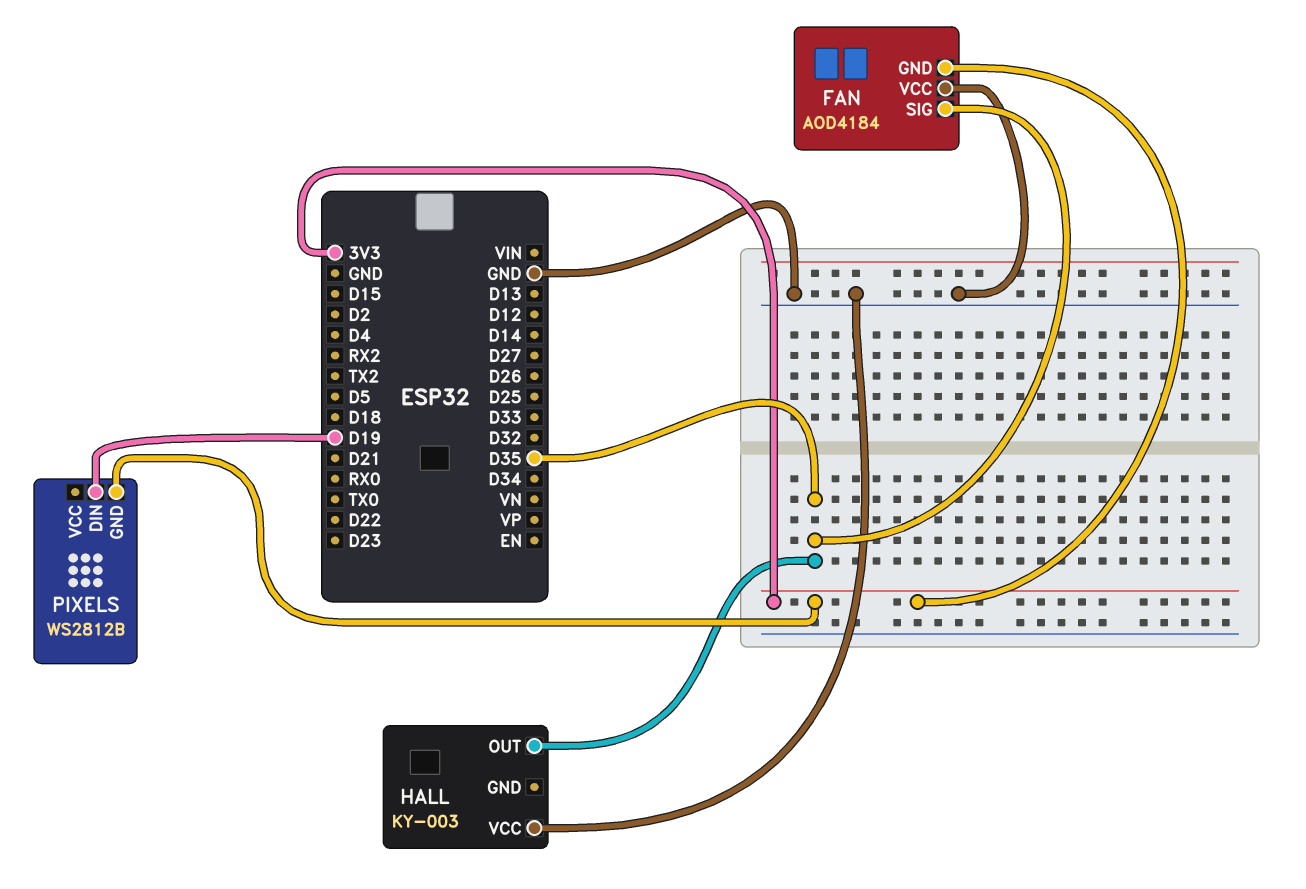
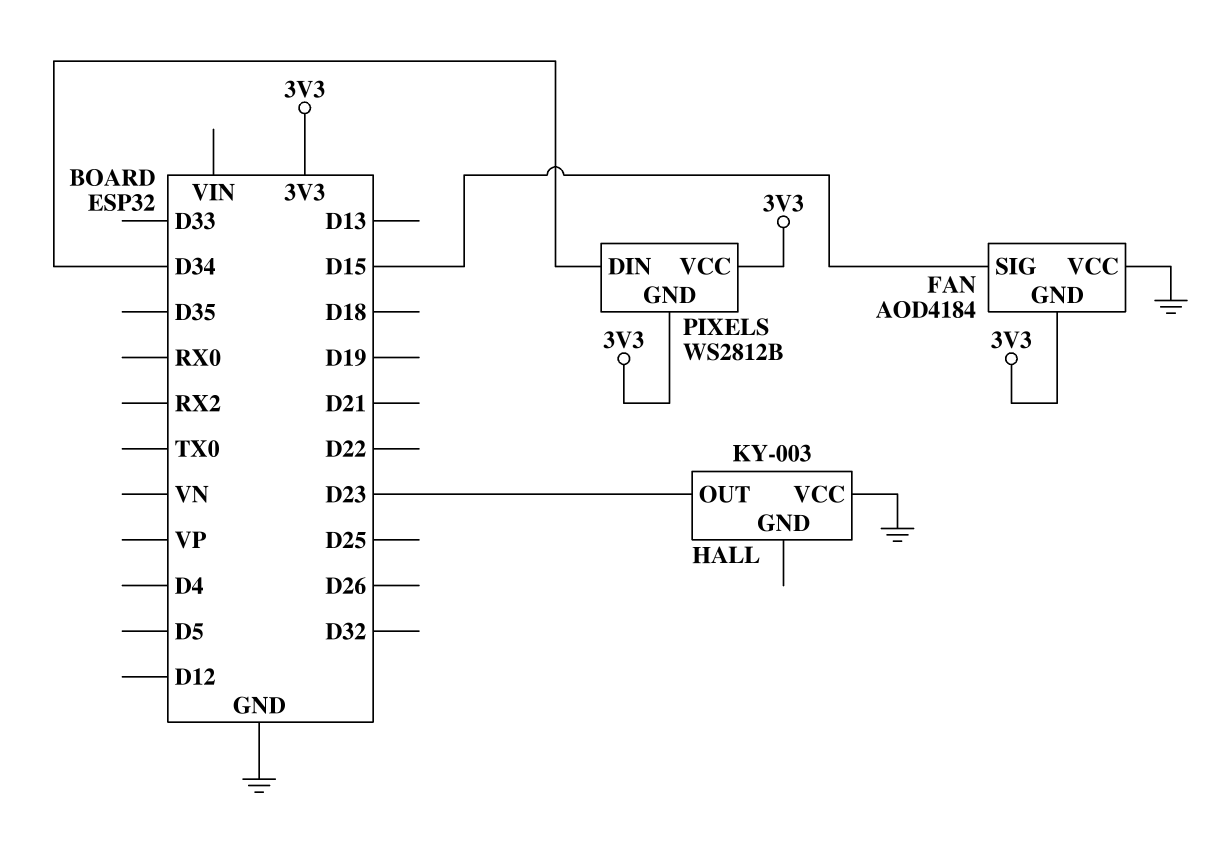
FAN pin SIG: D35 -> D15
HALL pin OUT: D35 -> D23
PIXELS pin DIN: D19 -> D34
PIXELS pin VCC: none -> 3V3

